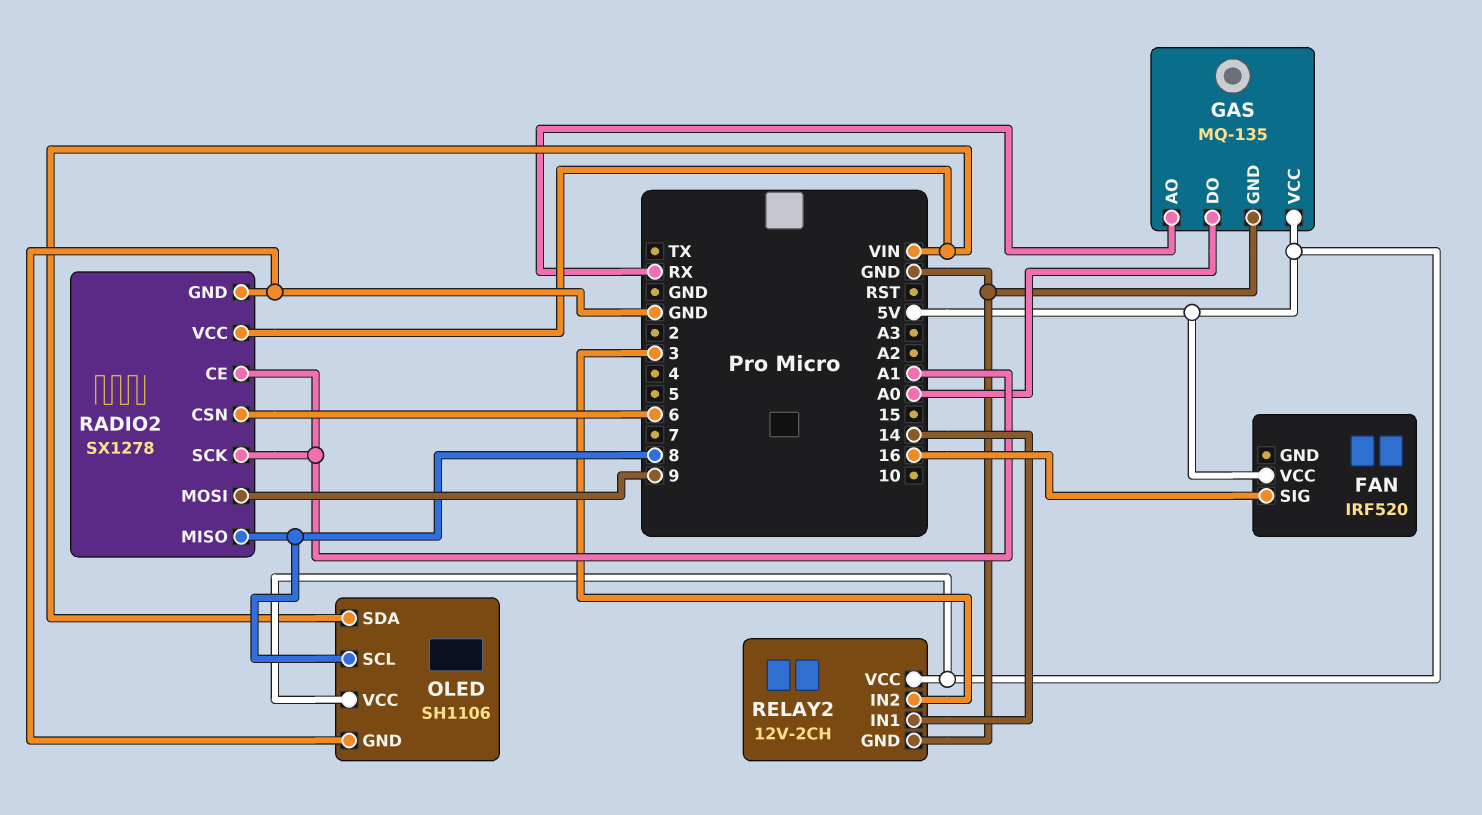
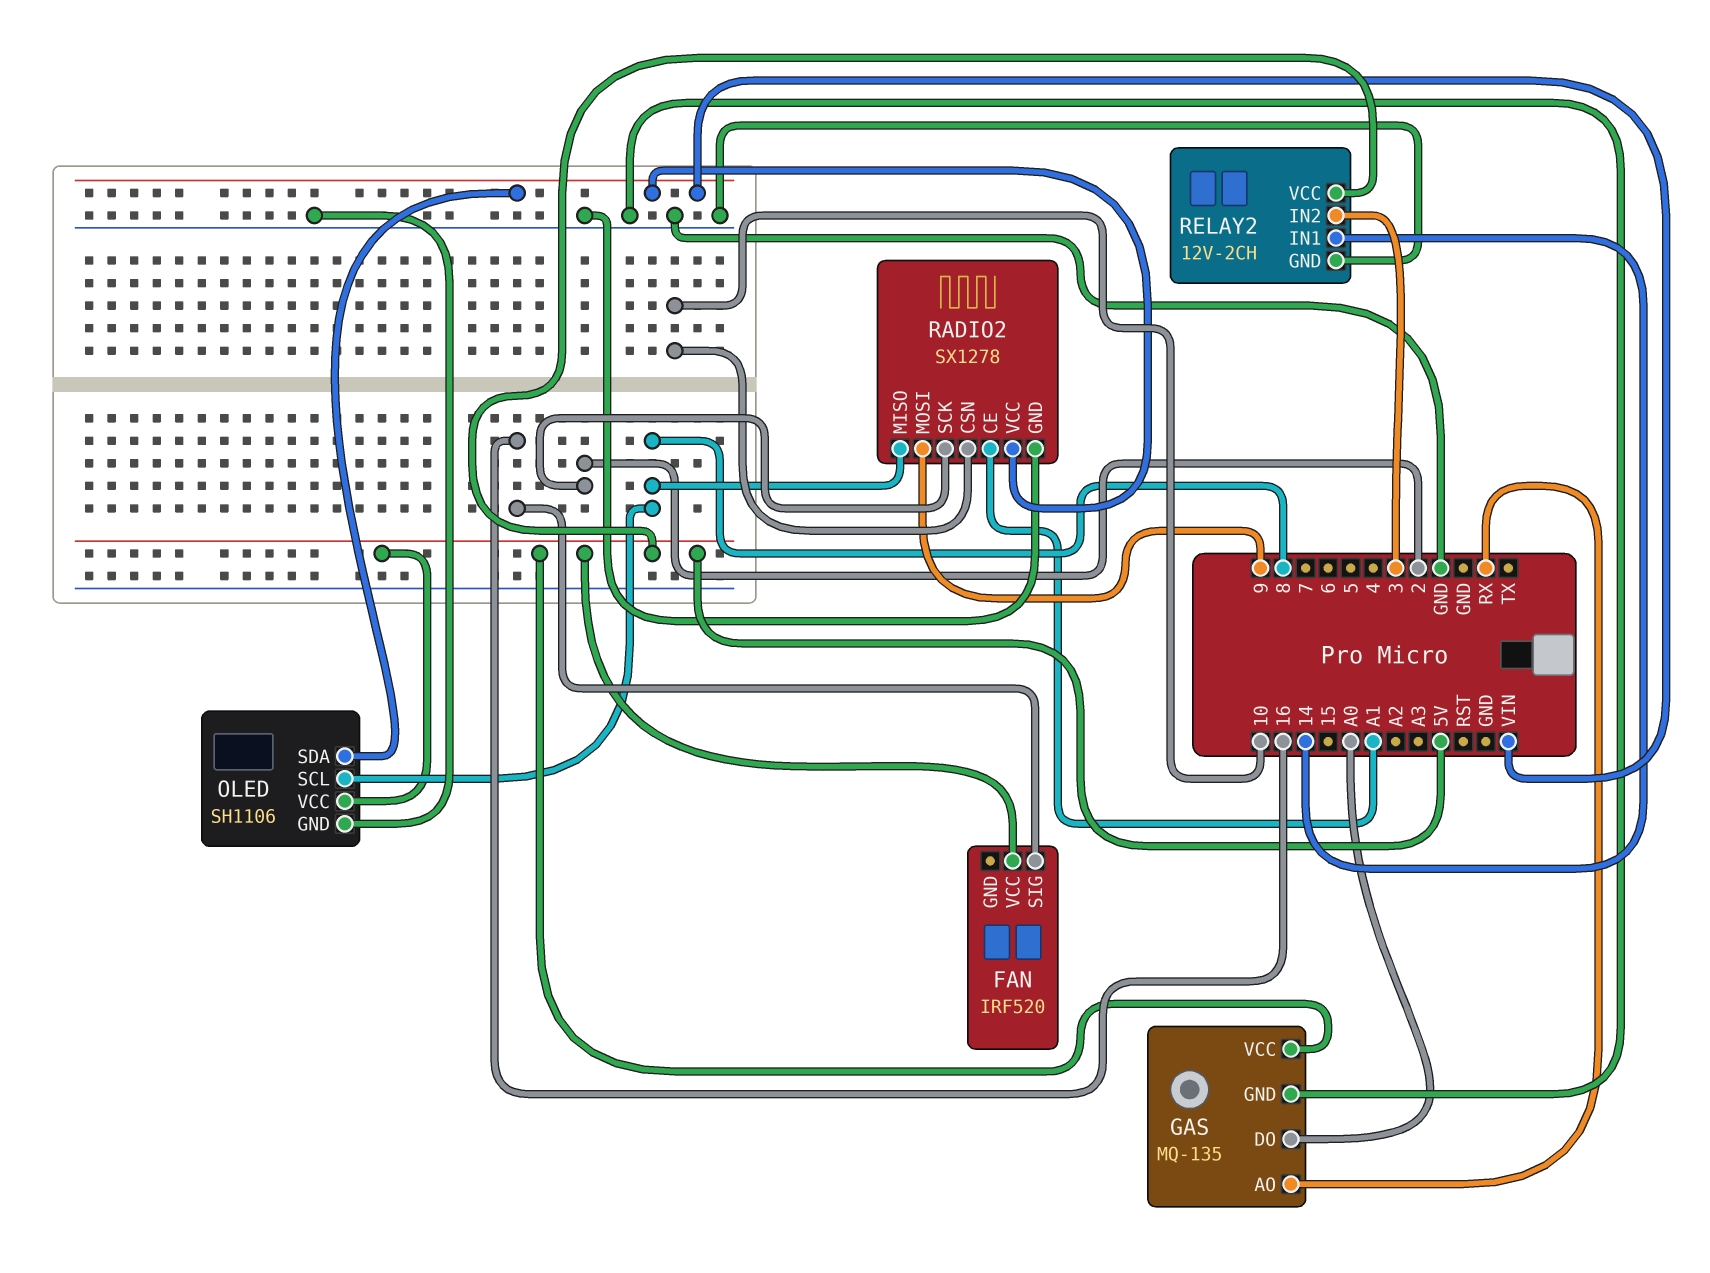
RADIO2 pin CSN: 6 -> 10
RADIO2 pin SCK: A1 -> 2

